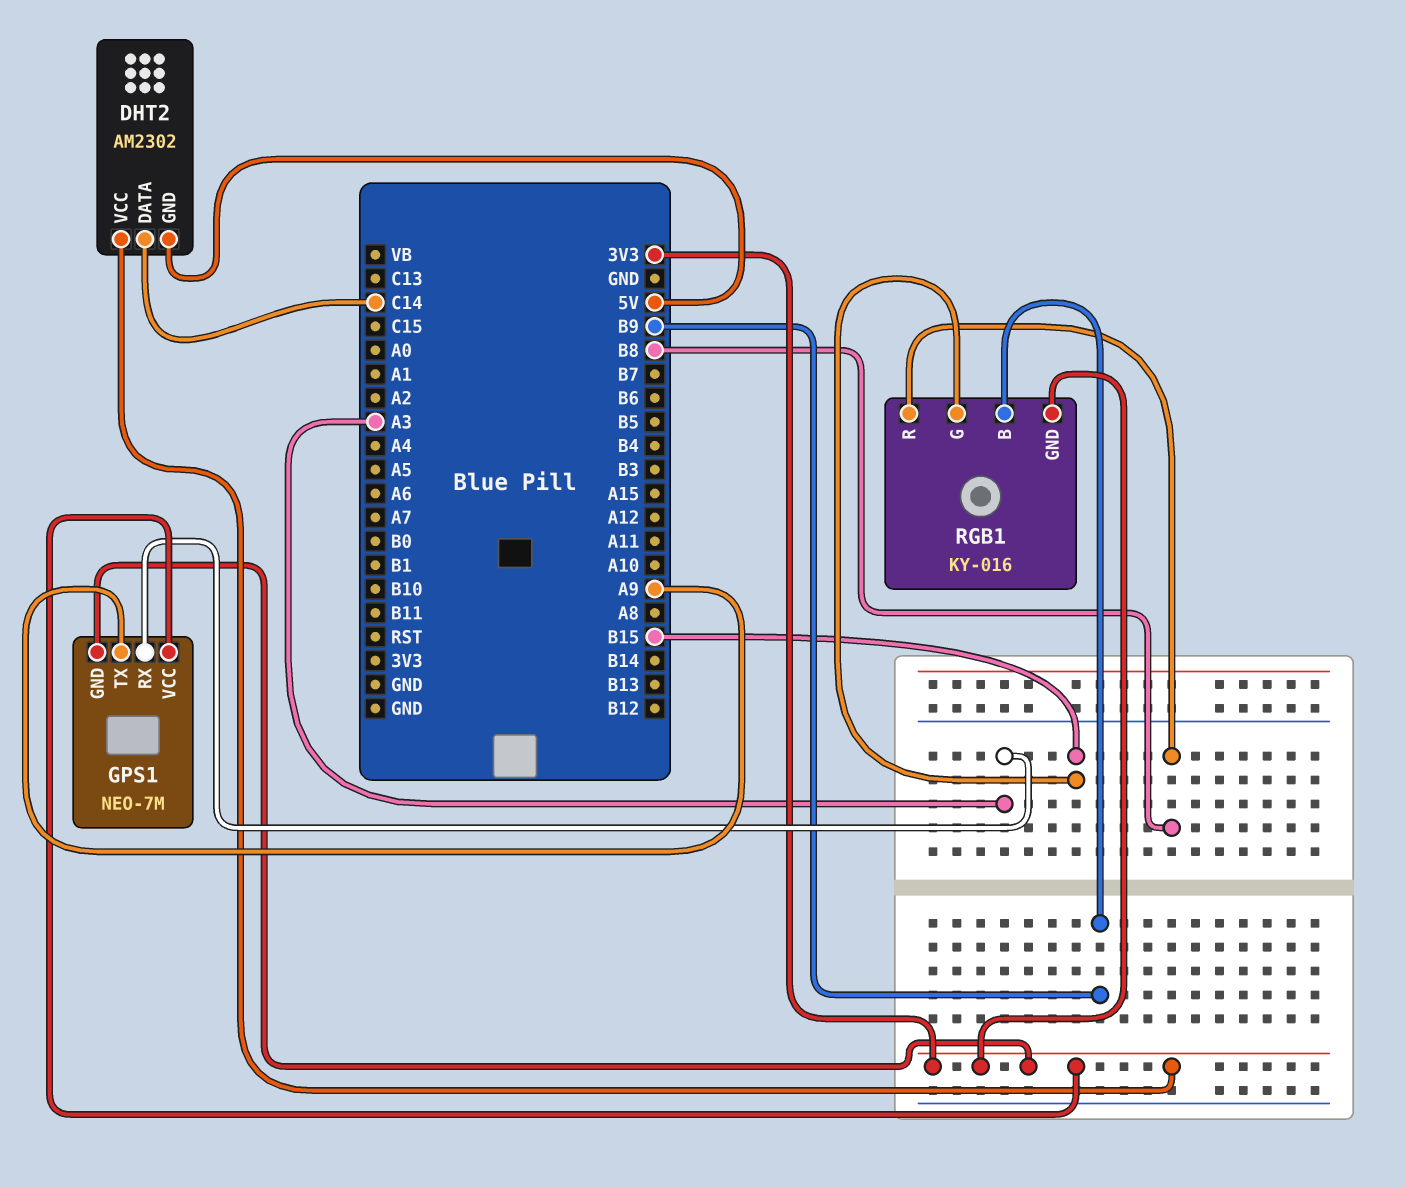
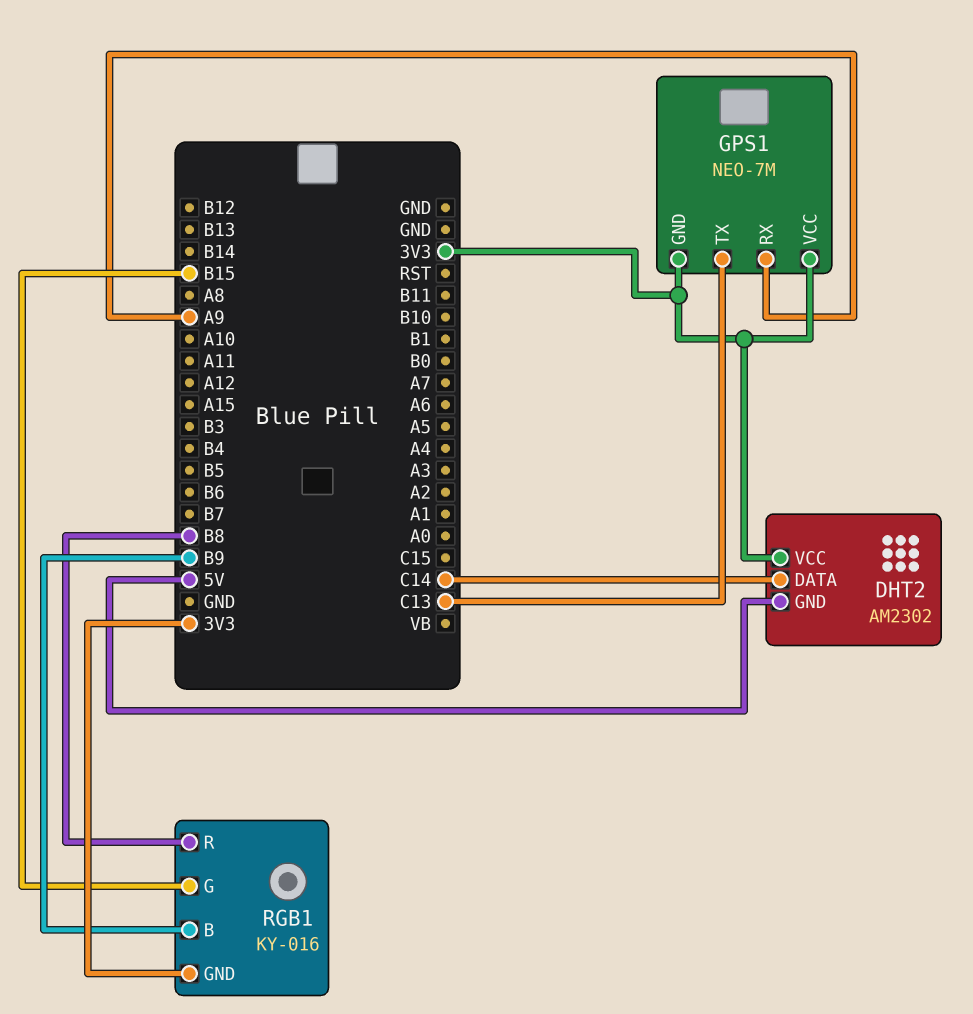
GPS1 pin RX: A3 -> A9
GPS1 pin TX: A9 -> C13

